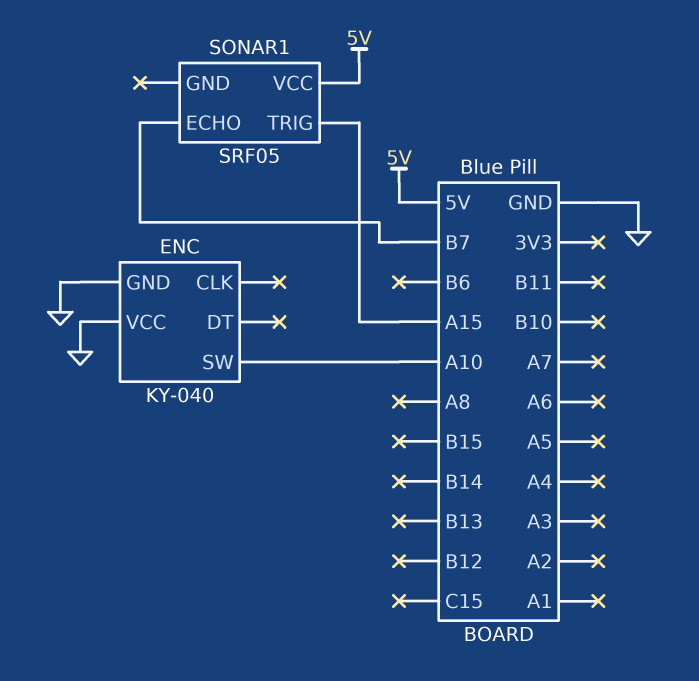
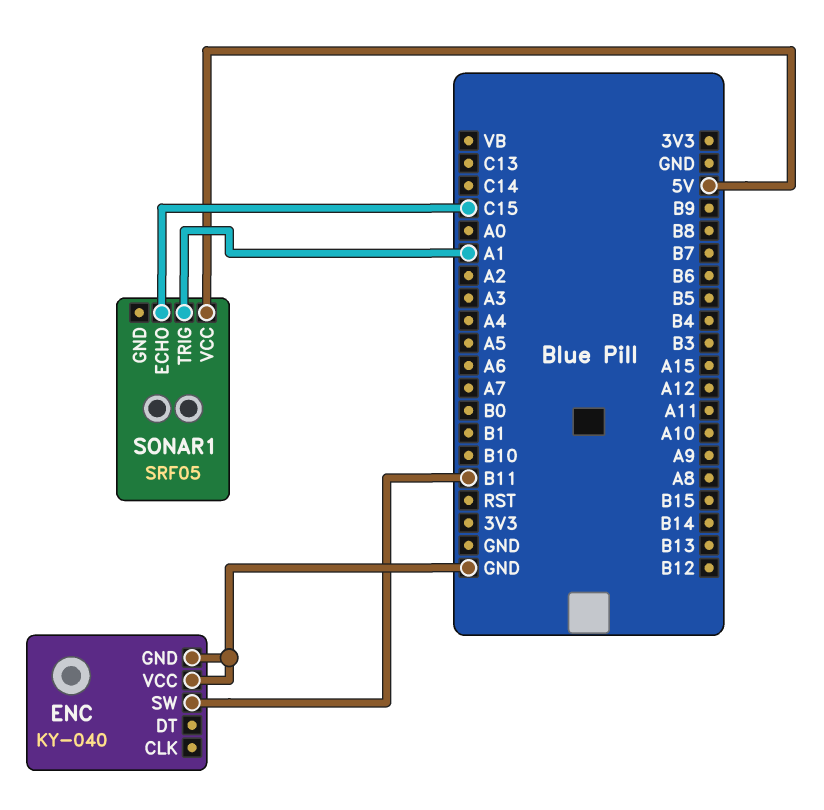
ENC pin SW: A10 -> B11
SONAR1 pin ECHO: B7 -> C15
SONAR1 pin TRIG: A15 -> A1

